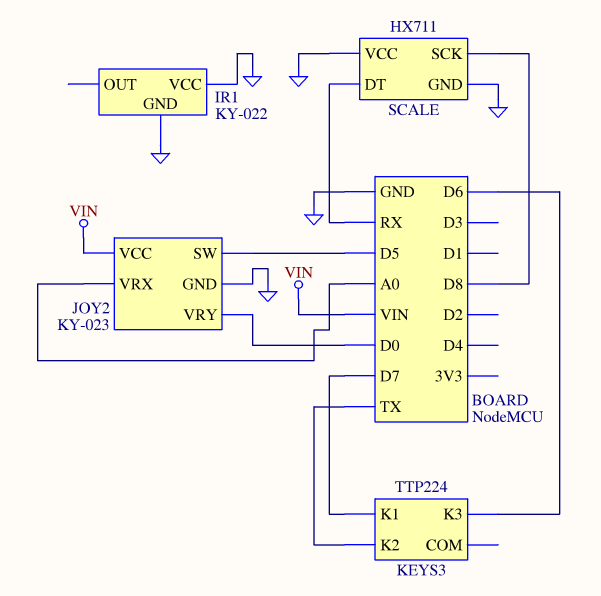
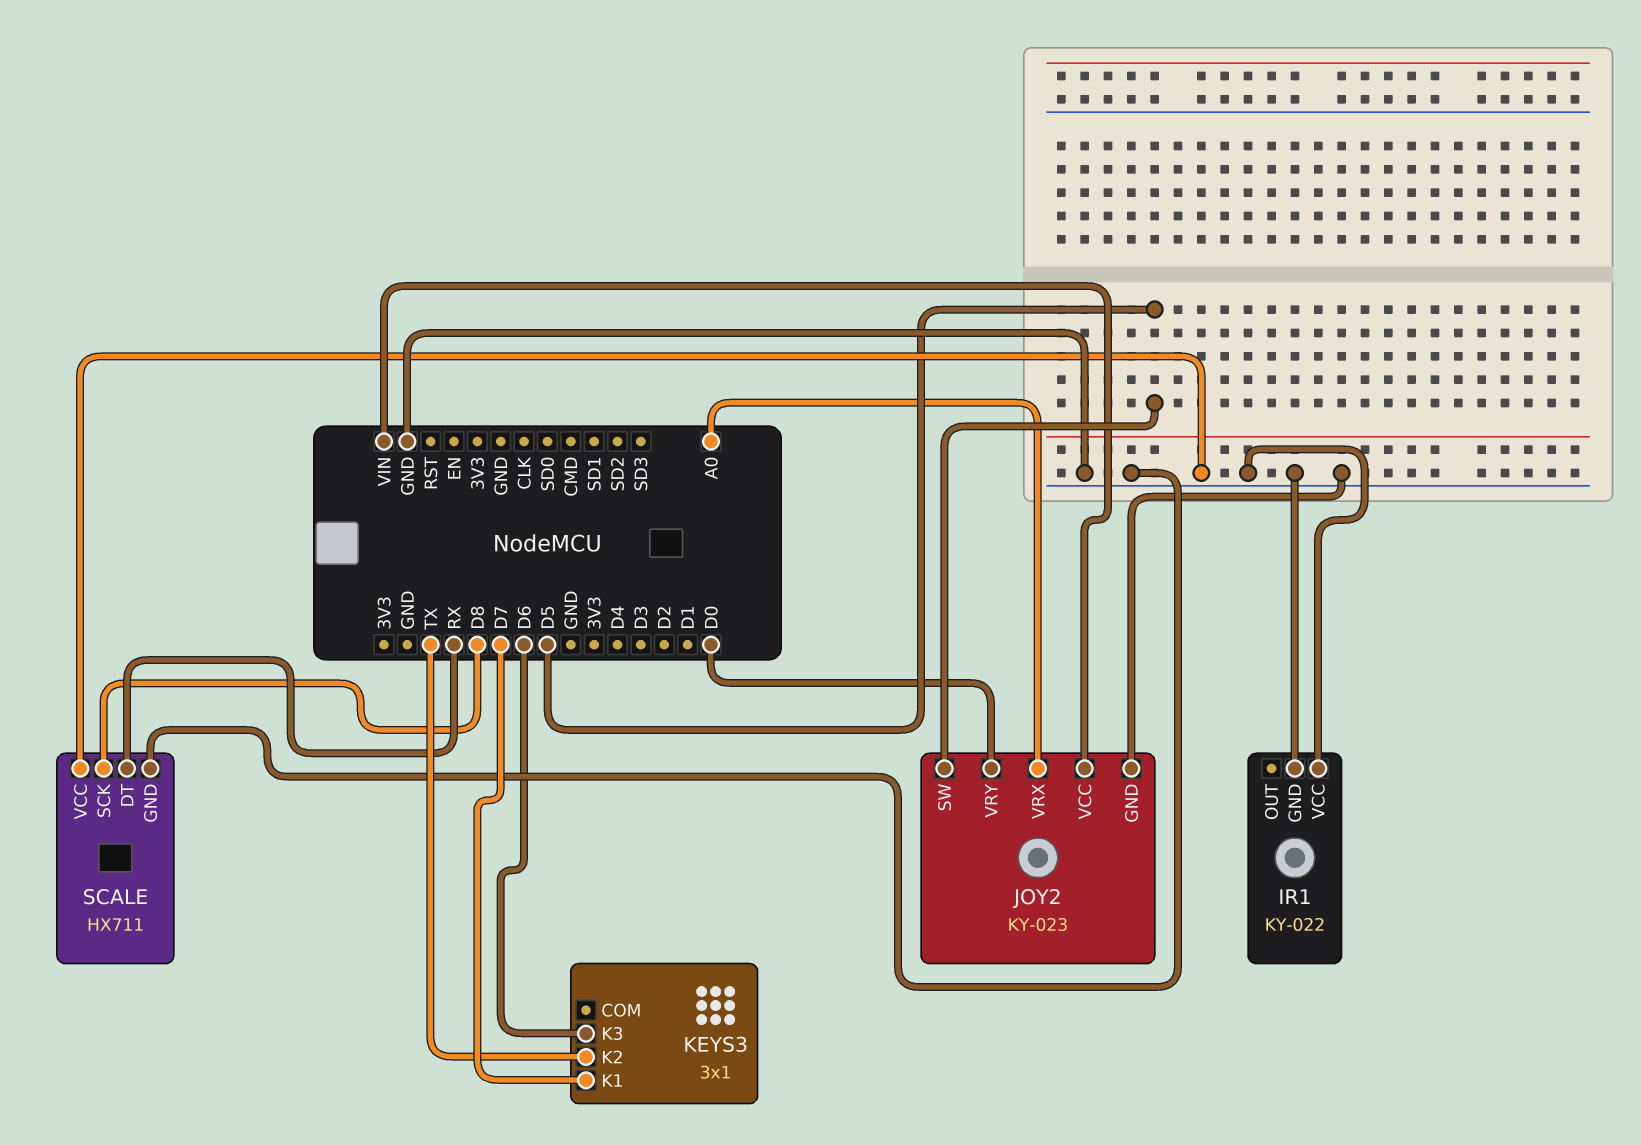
KEYS3: TTP224 -> 3x1

